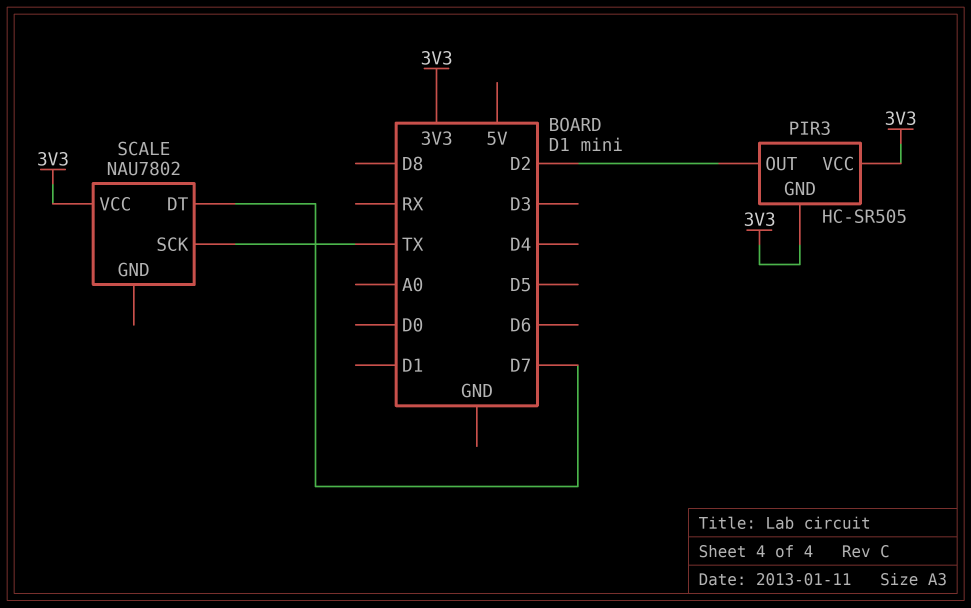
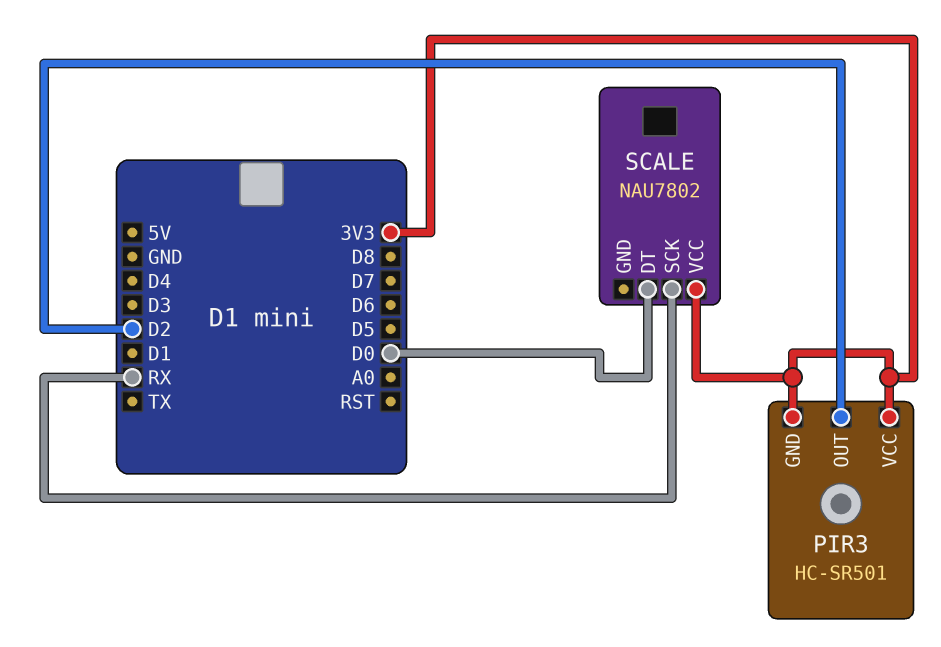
PIR3: HC-SR505 -> HC-SR501
SCALE pin DT: D7 -> D0
SCALE pin SCK: TX -> RX

